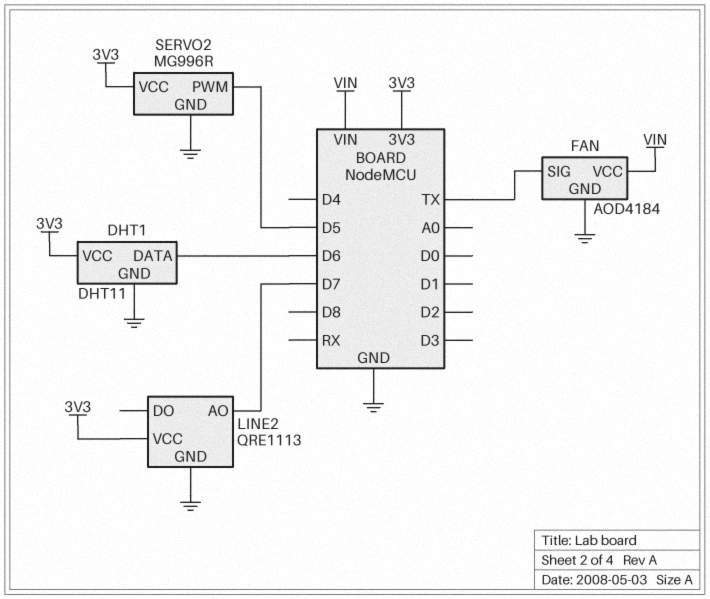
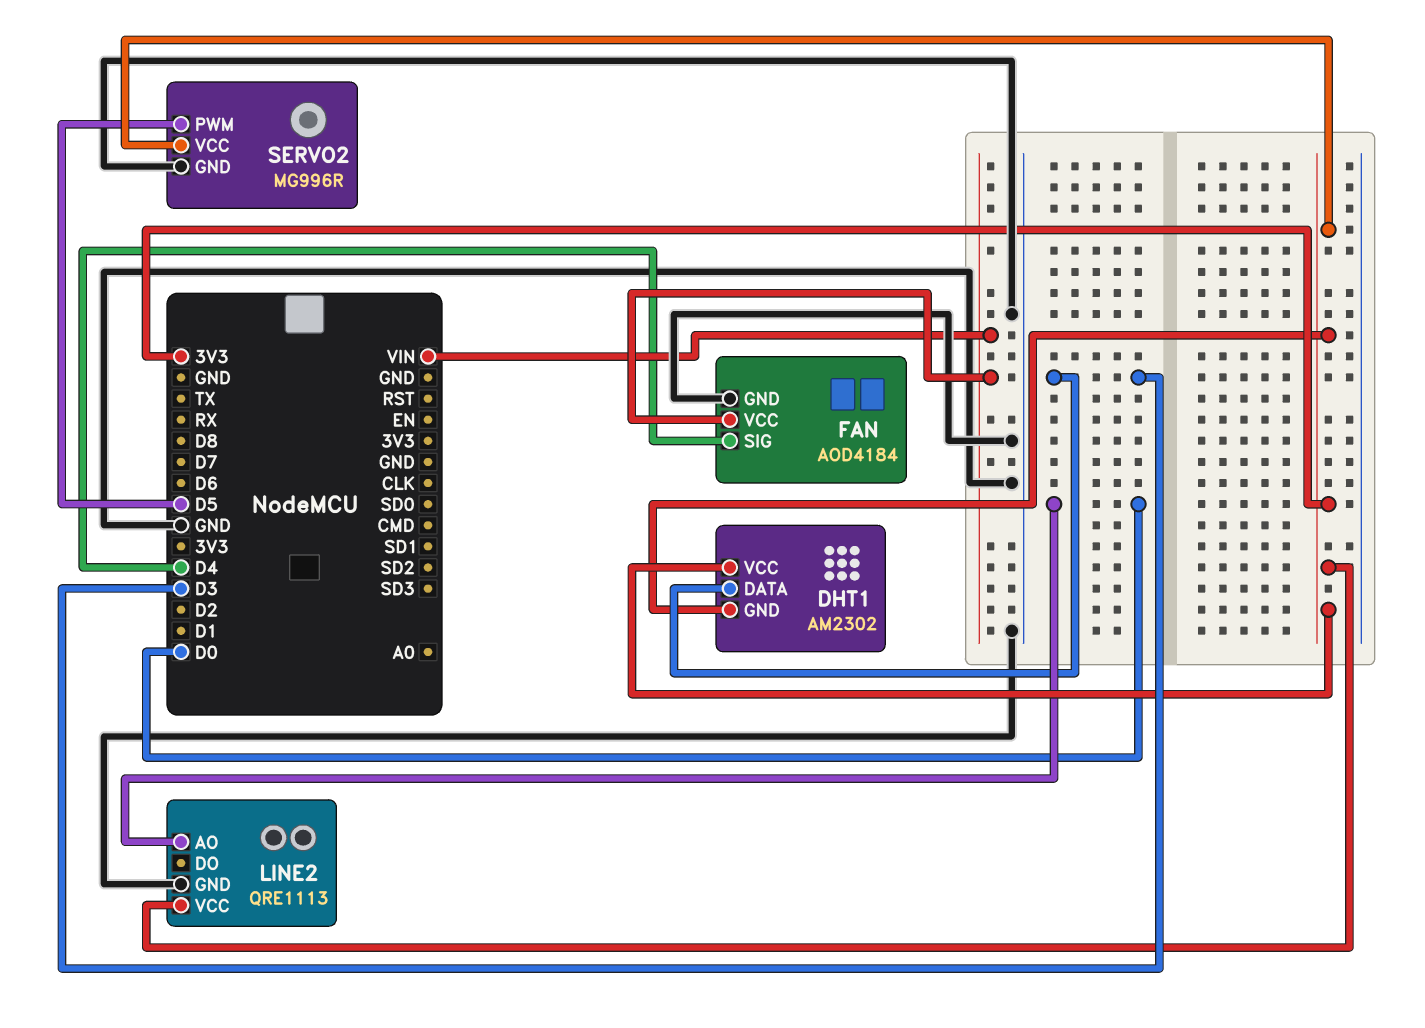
DHT1: DHT11 -> AM2302
DHT1 pin DATA: D6 -> D3
DHT1 pin GND: GND -> 3V3
FAN pin SIG: TX -> D4
LINE2 pin AO: D7 -> D0

